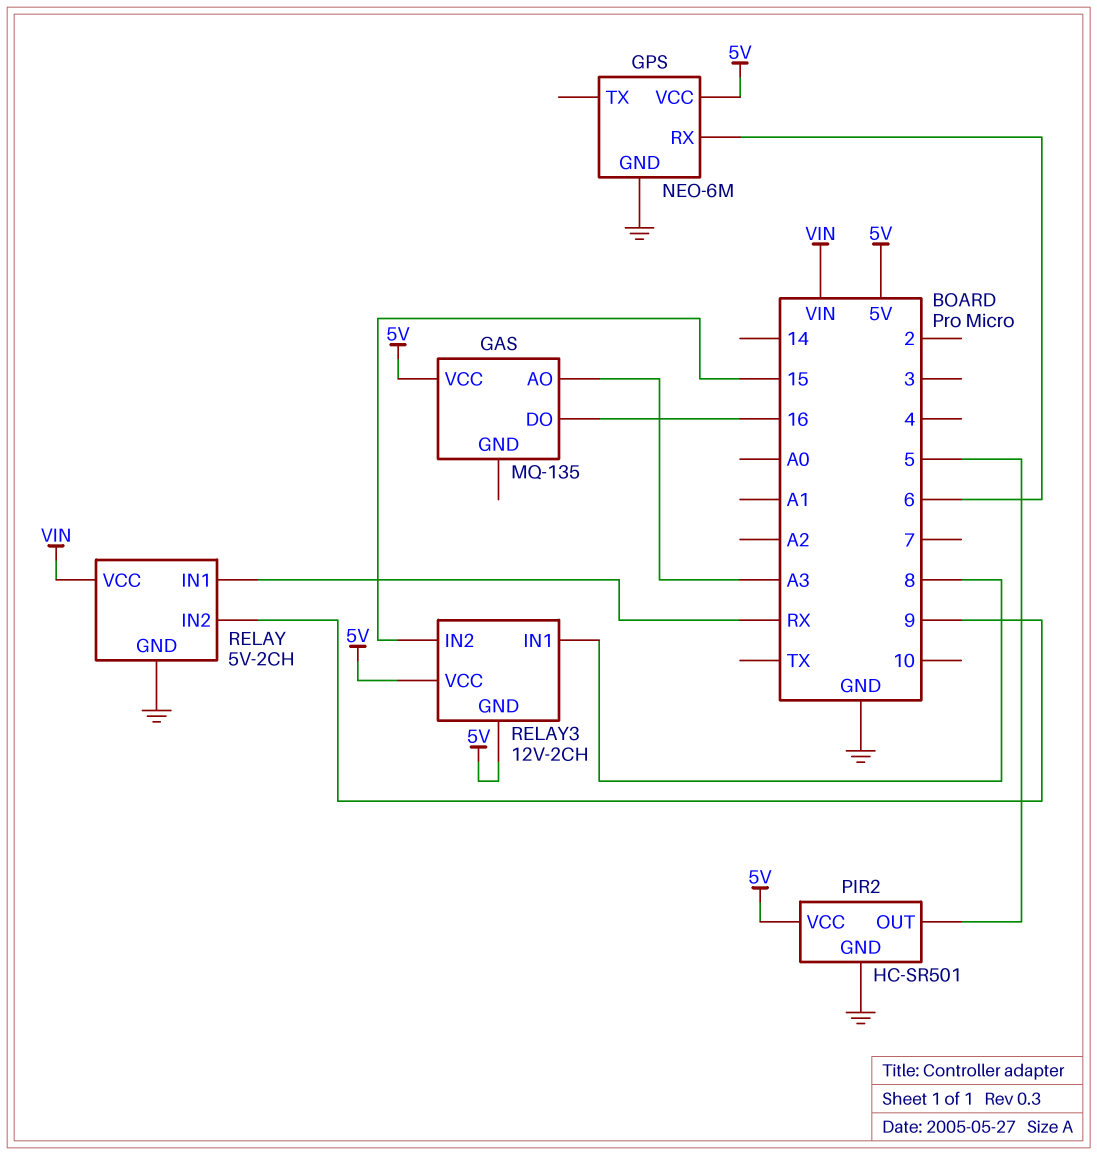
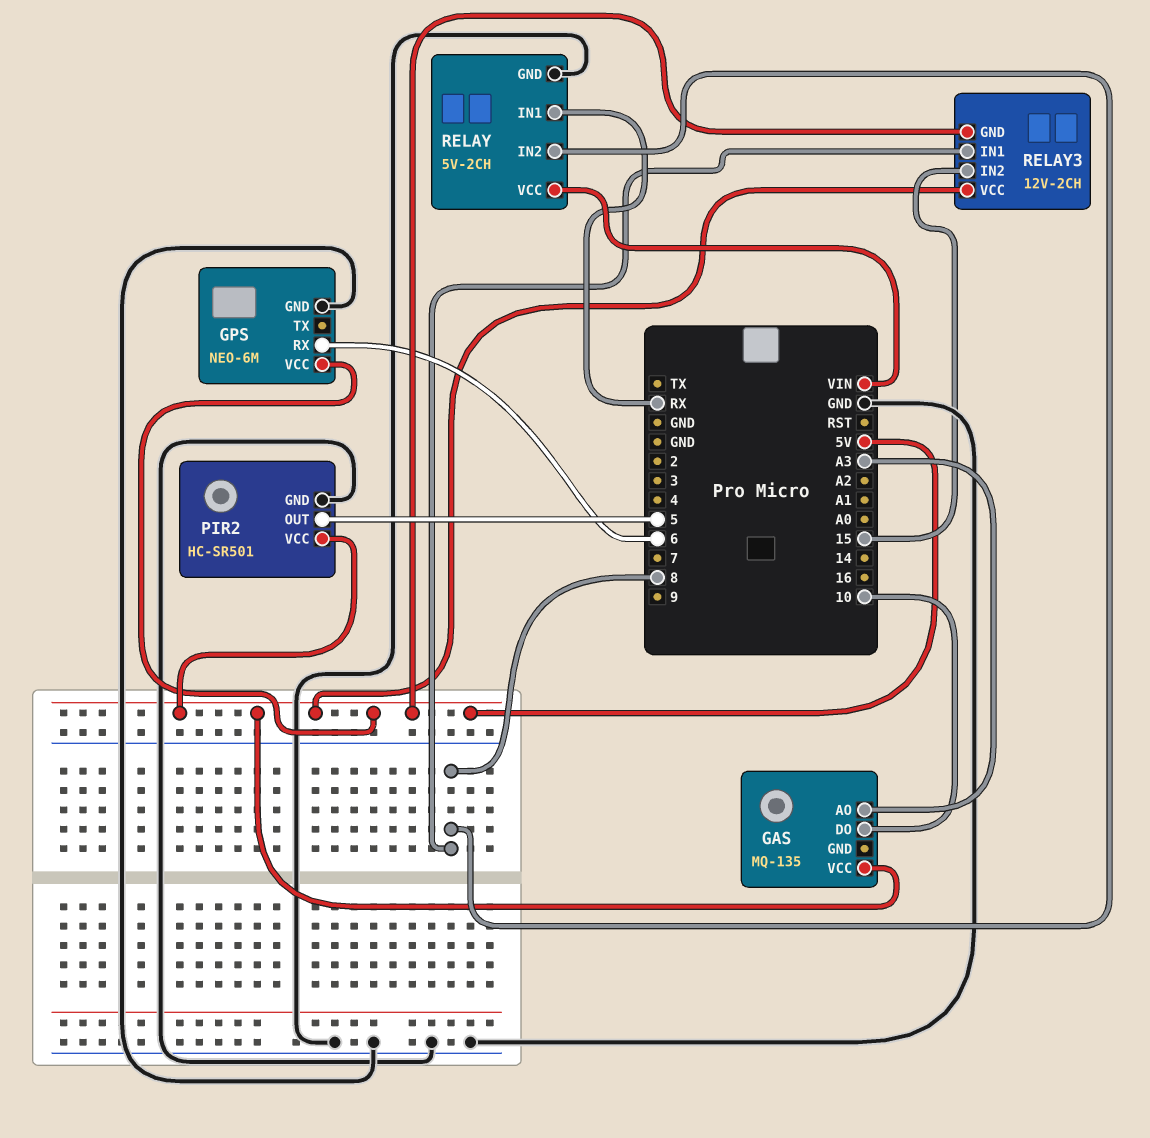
GAS pin DO: 16 -> 10
RELAY pin IN2: 9 -> 8

